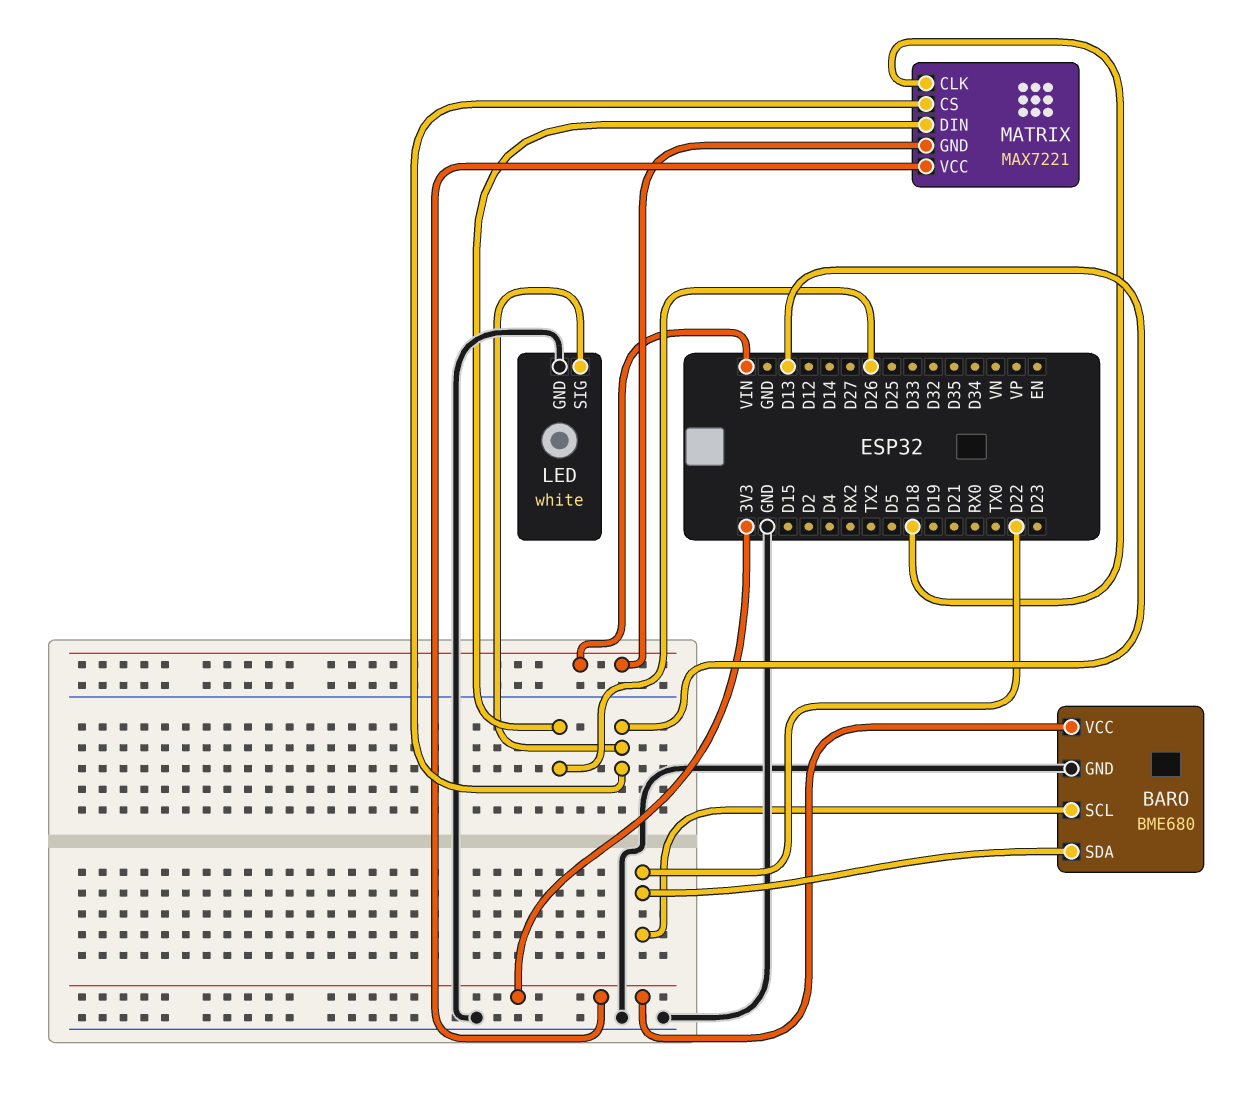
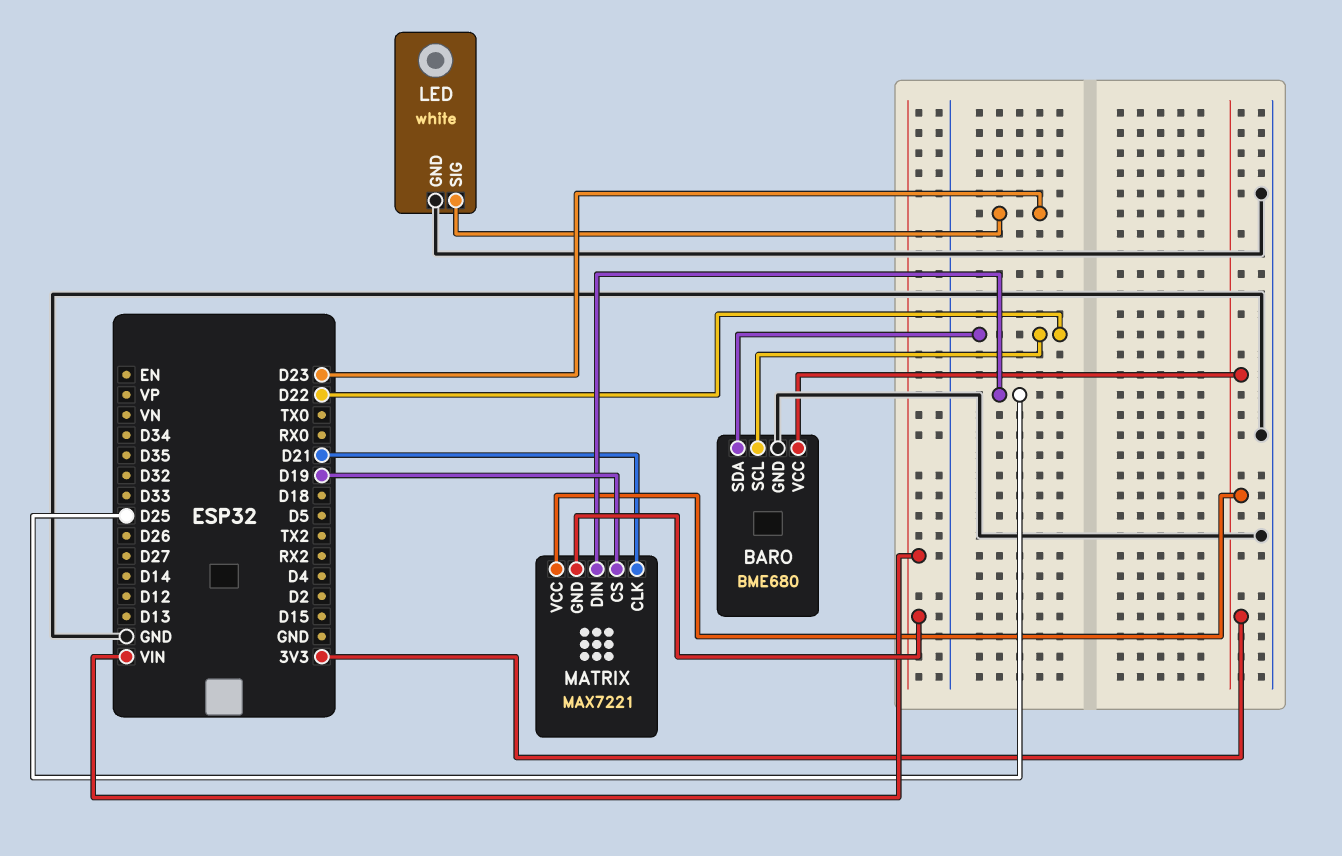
LED pin SIG: D13 -> D23
MATRIX pin CLK: D18 -> D21
MATRIX pin CS: D13 -> D19
MATRIX pin DIN: D26 -> D25

